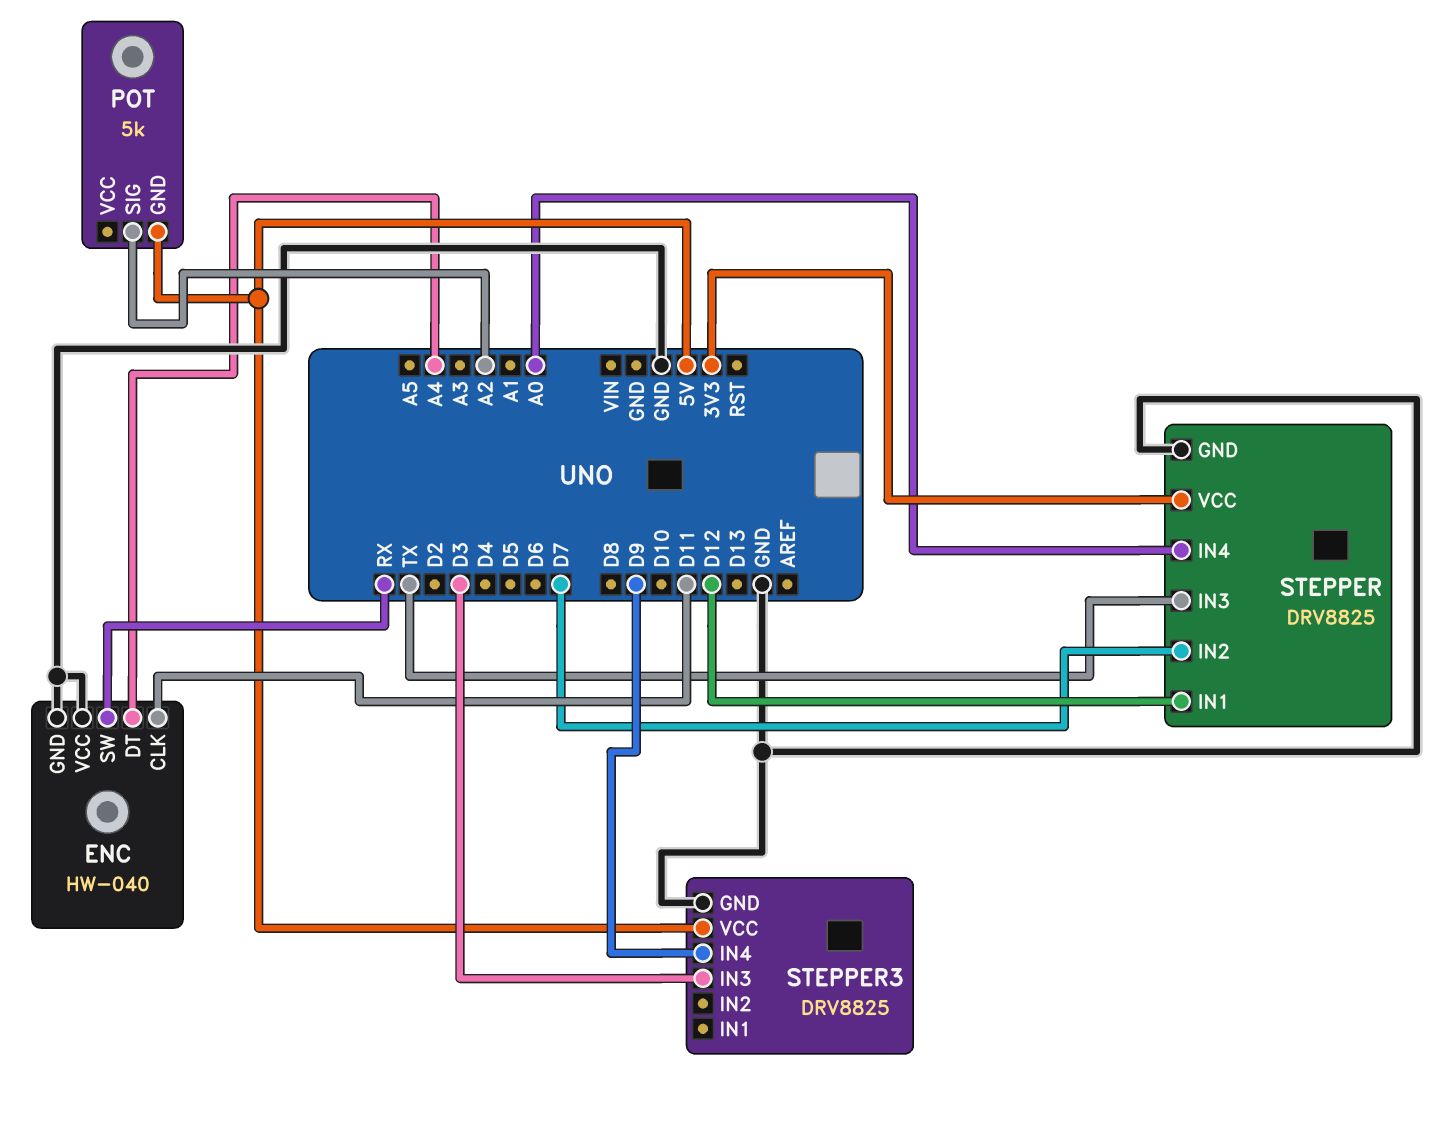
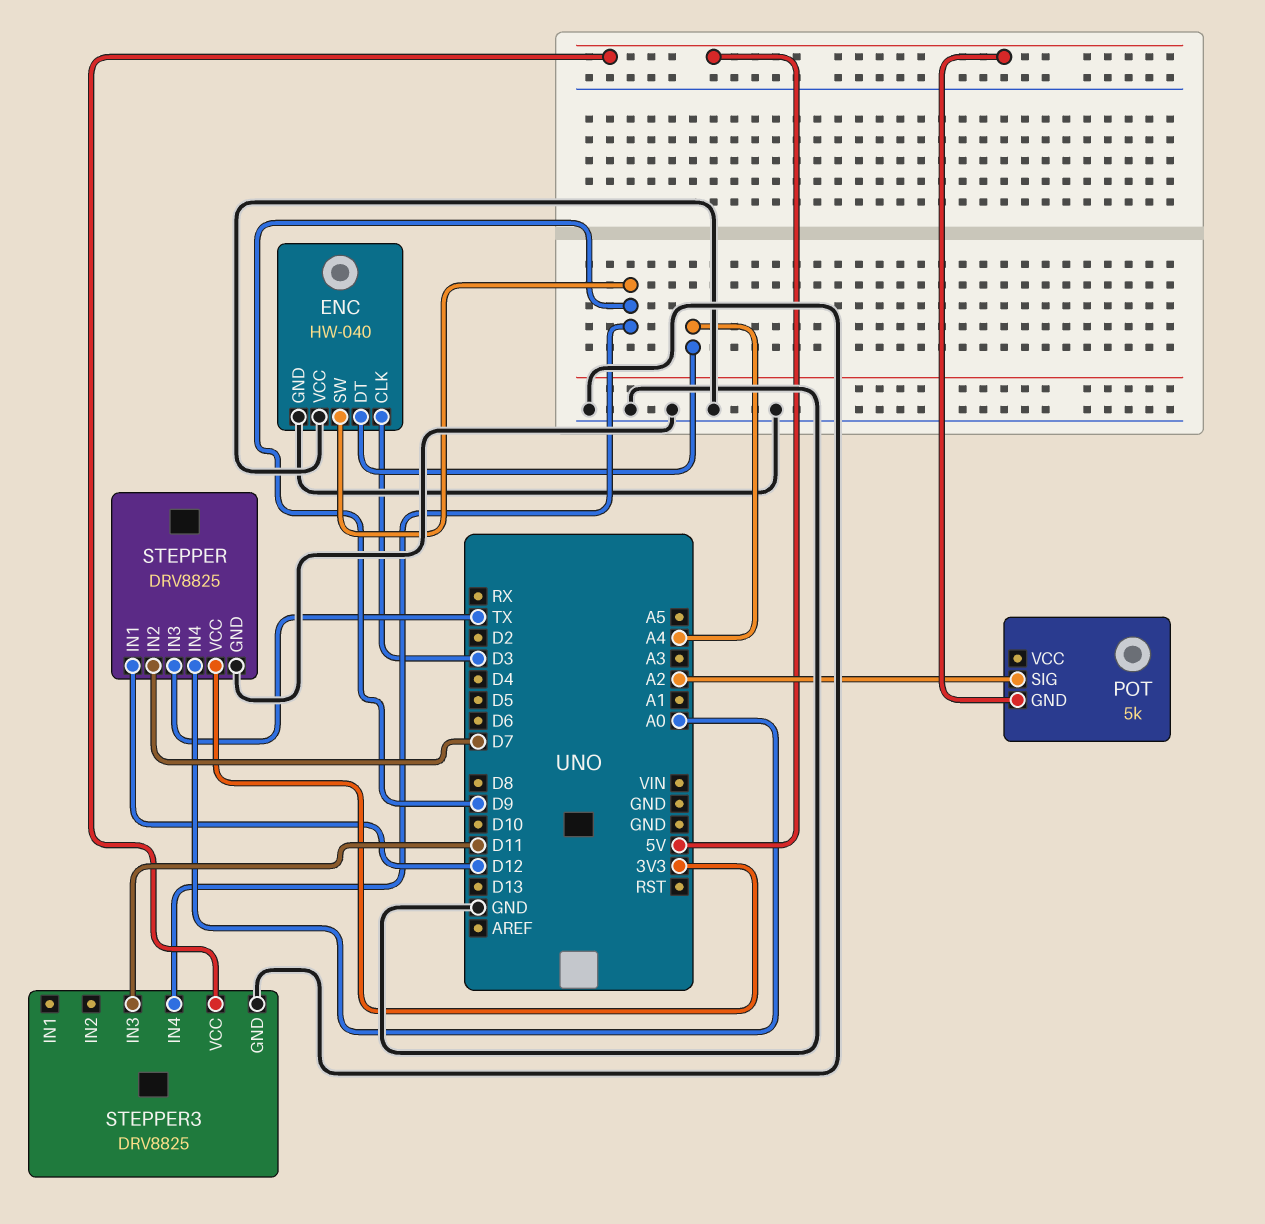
ENC pin CLK: D11 -> D3
ENC pin SW: RX -> D9
STEPPER3 pin IN3: D3 -> D11

